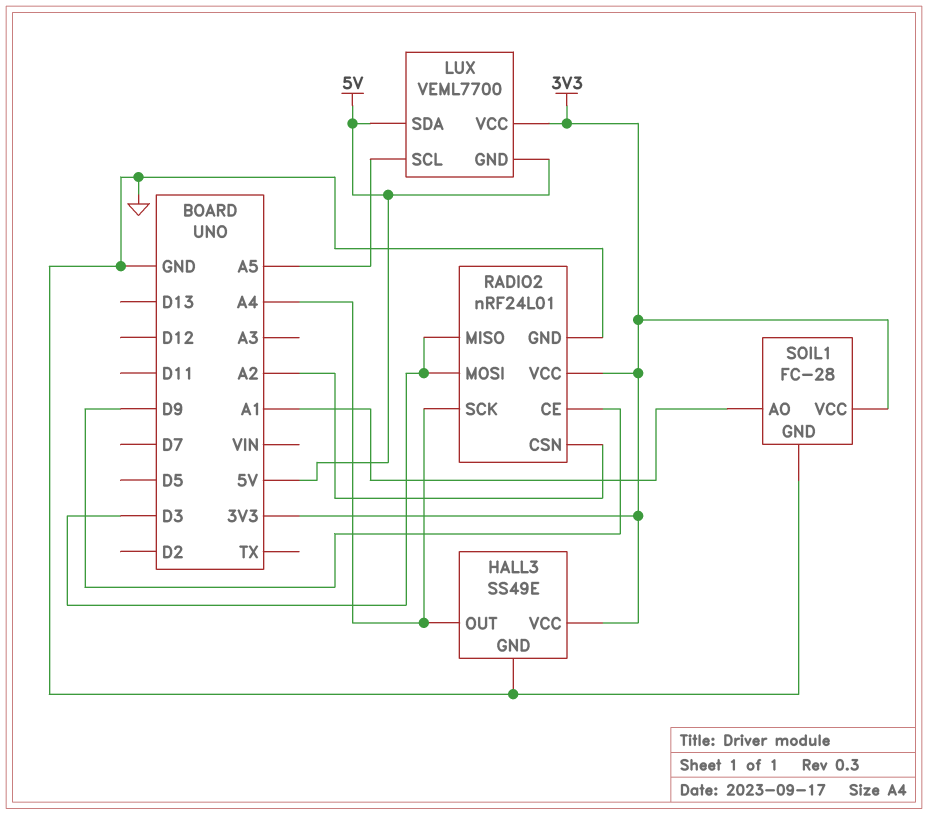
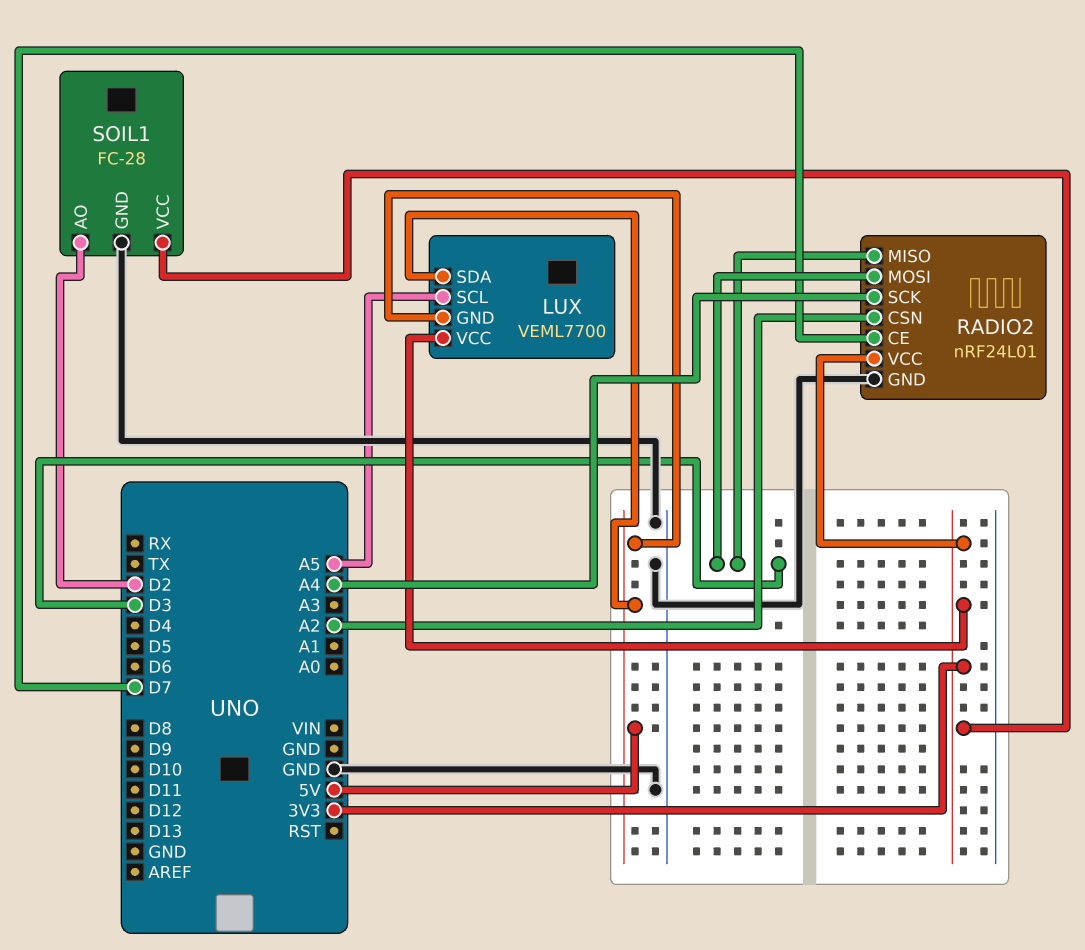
HALL3: SS49E -> none
HALL3 pin GND: GND -> none
HALL3 pin OUT: A4 -> none
HALL3 pin VCC: 3V3 -> none
RADIO2 pin CE: D9 -> D7
SOIL1 pin AO: A1 -> D2

